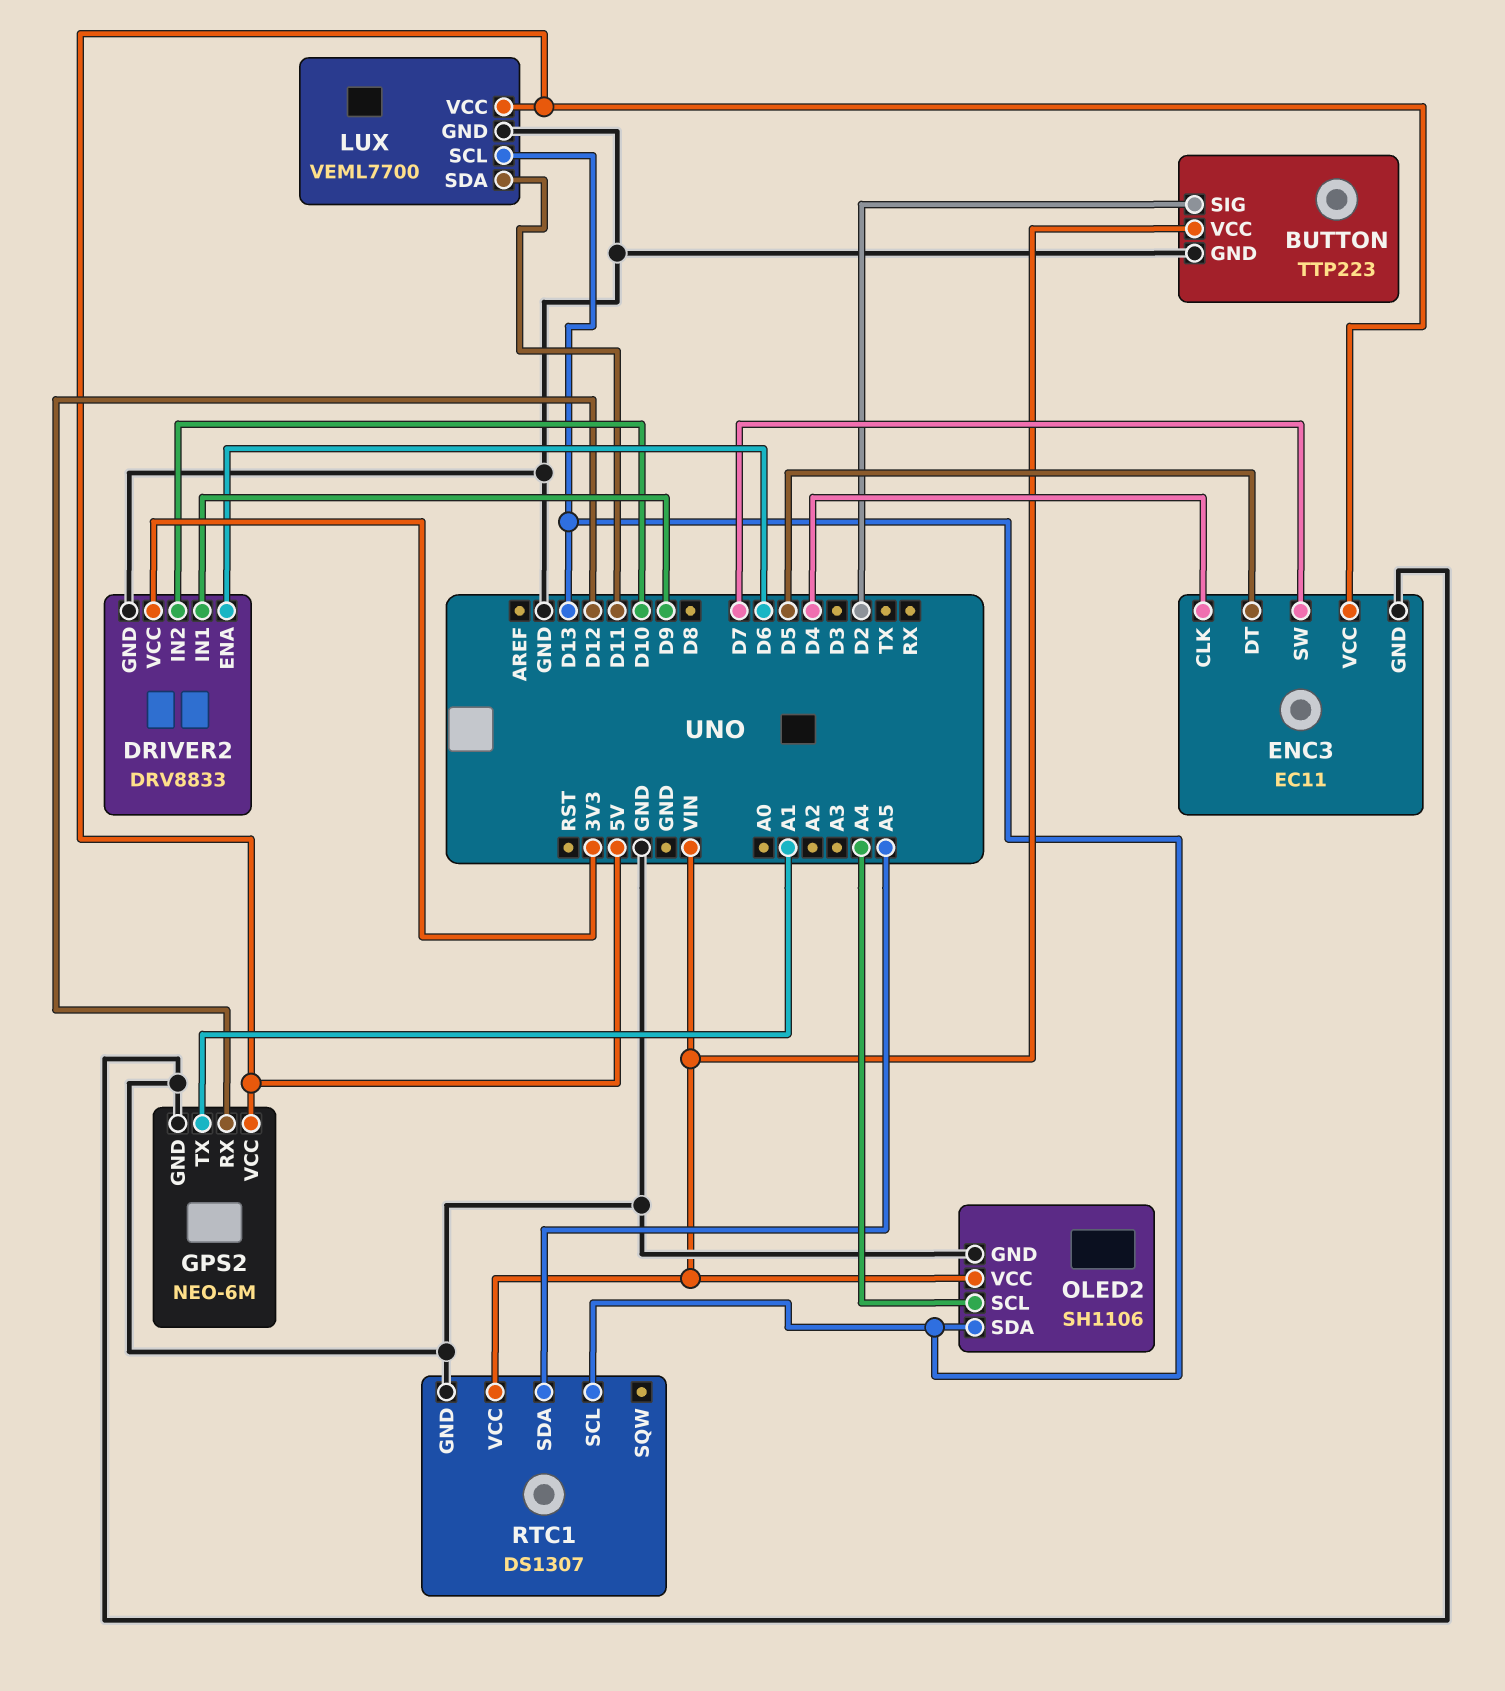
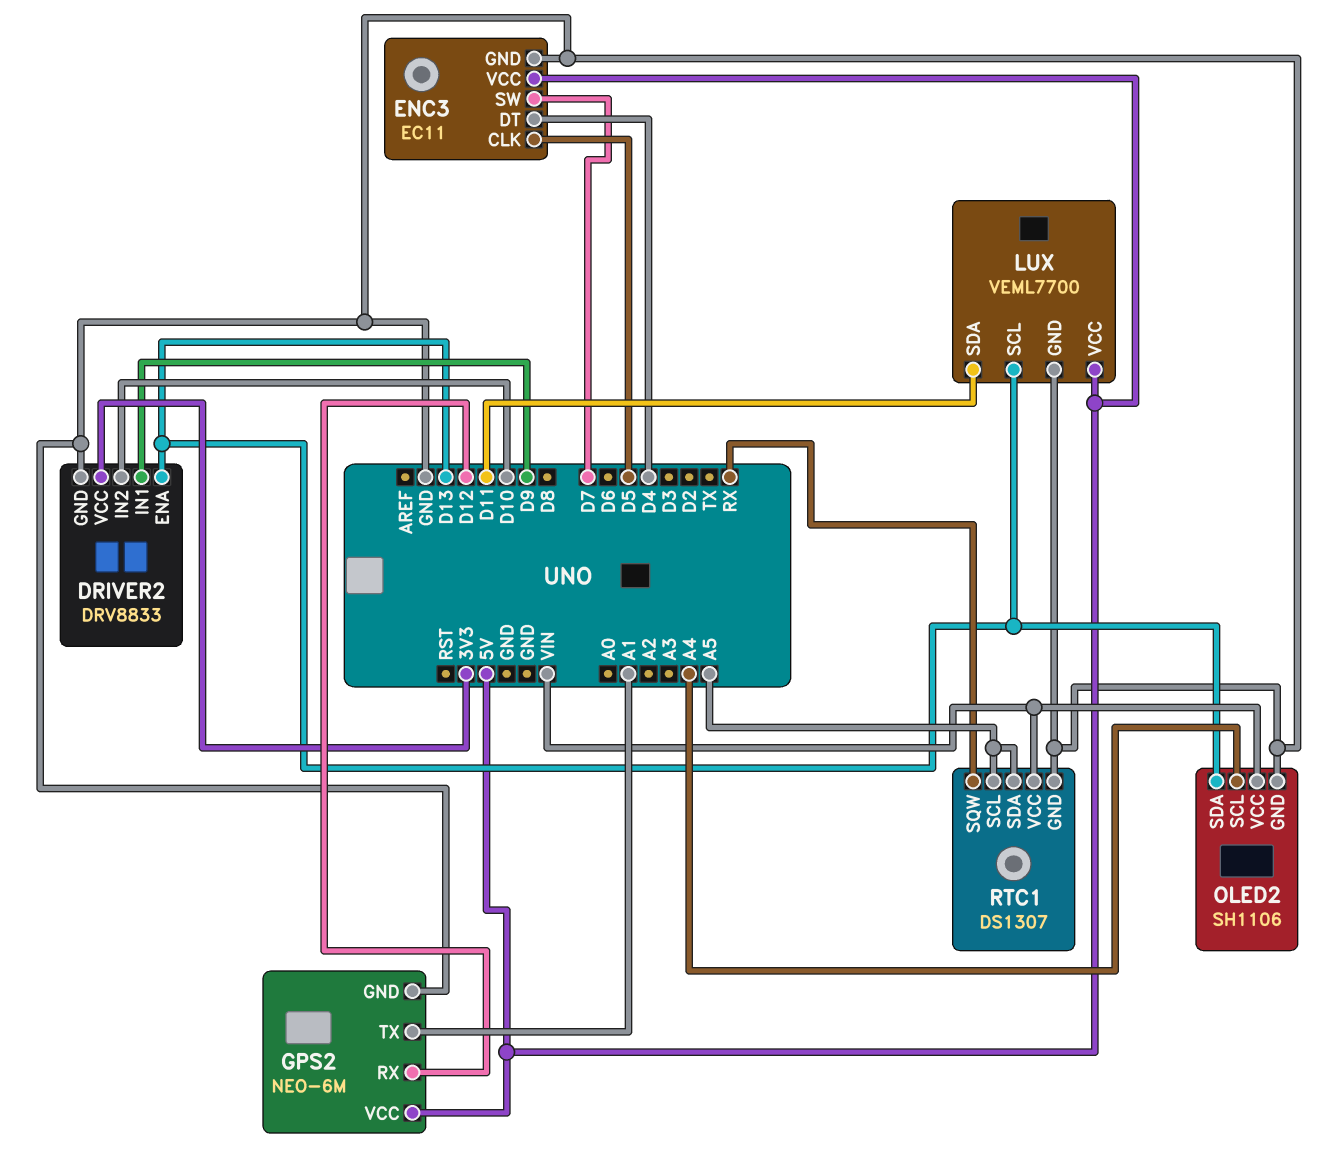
BUTTON: TTP223 -> none
BUTTON pin GND: GND -> none
BUTTON pin SIG: D2 -> none
BUTTON pin VCC: VIN -> none
DRIVER2 pin ENA: D6 -> D13
ENC3 pin CLK: D4 -> D5
ENC3 pin DT: D5 -> D4
RTC1 pin SCL: D13 -> A5
RTC1 pin SQW: none -> RX

